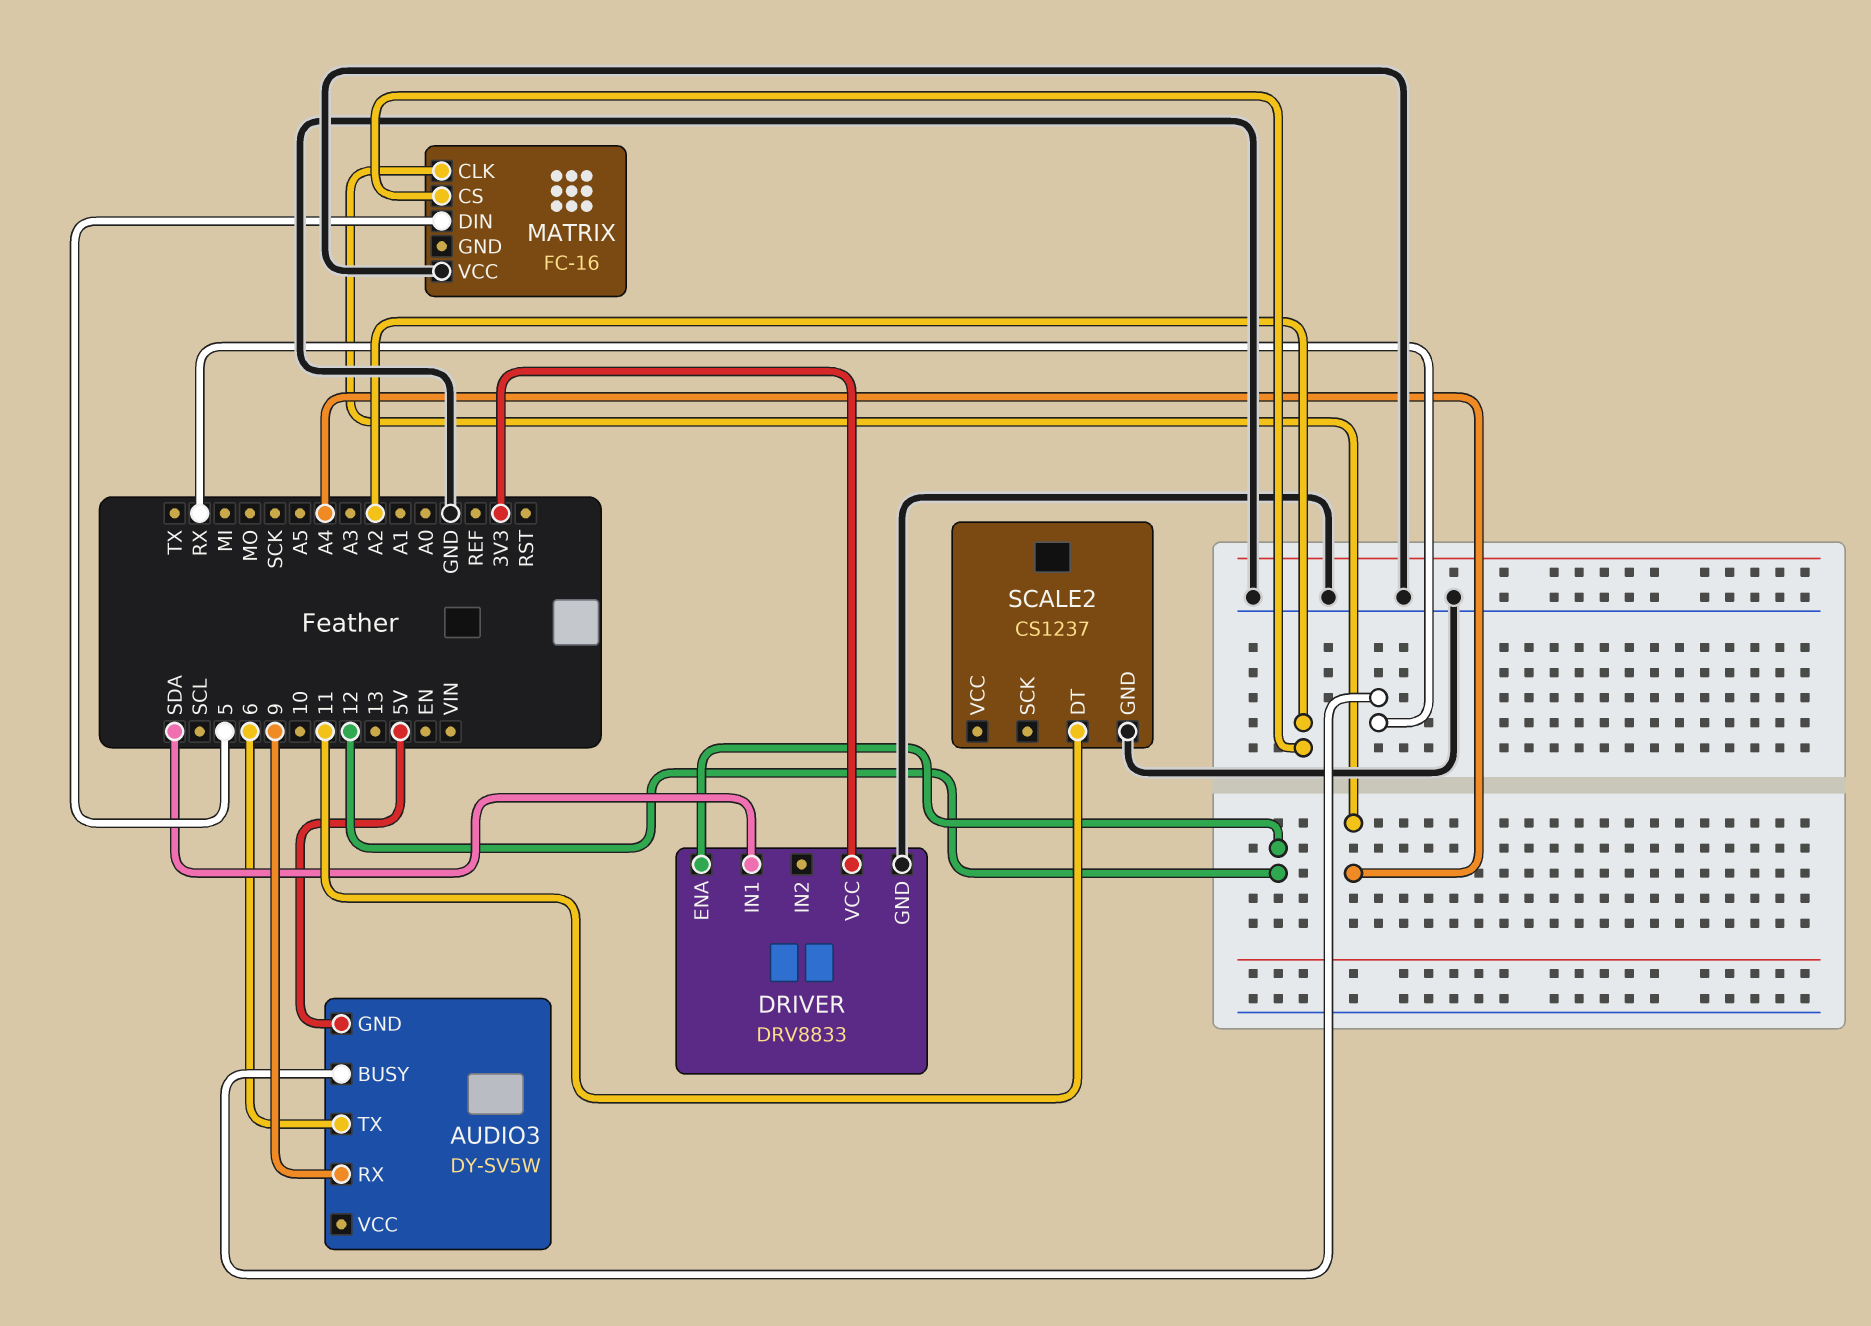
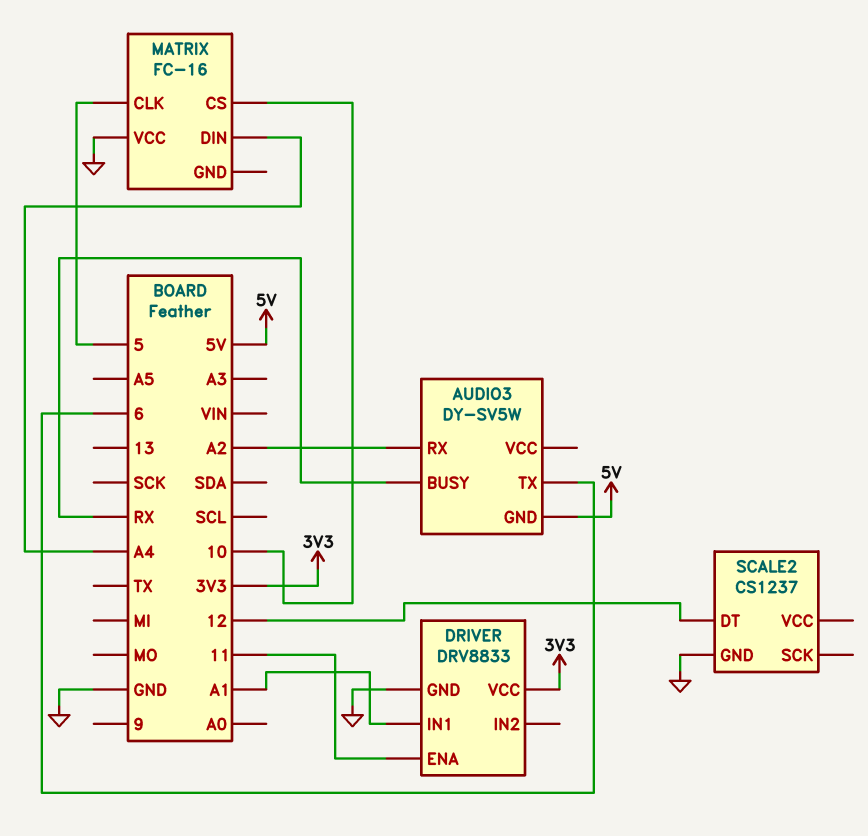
AUDIO3 pin RX: 9 -> A2
DRIVER pin ENA: 12 -> 11
DRIVER pin IN1: SDA -> A1
MATRIX pin CLK: A4 -> 5
MATRIX pin CS: A2 -> 10
MATRIX pin DIN: 5 -> A4
SCALE2 pin DT: 11 -> 12

